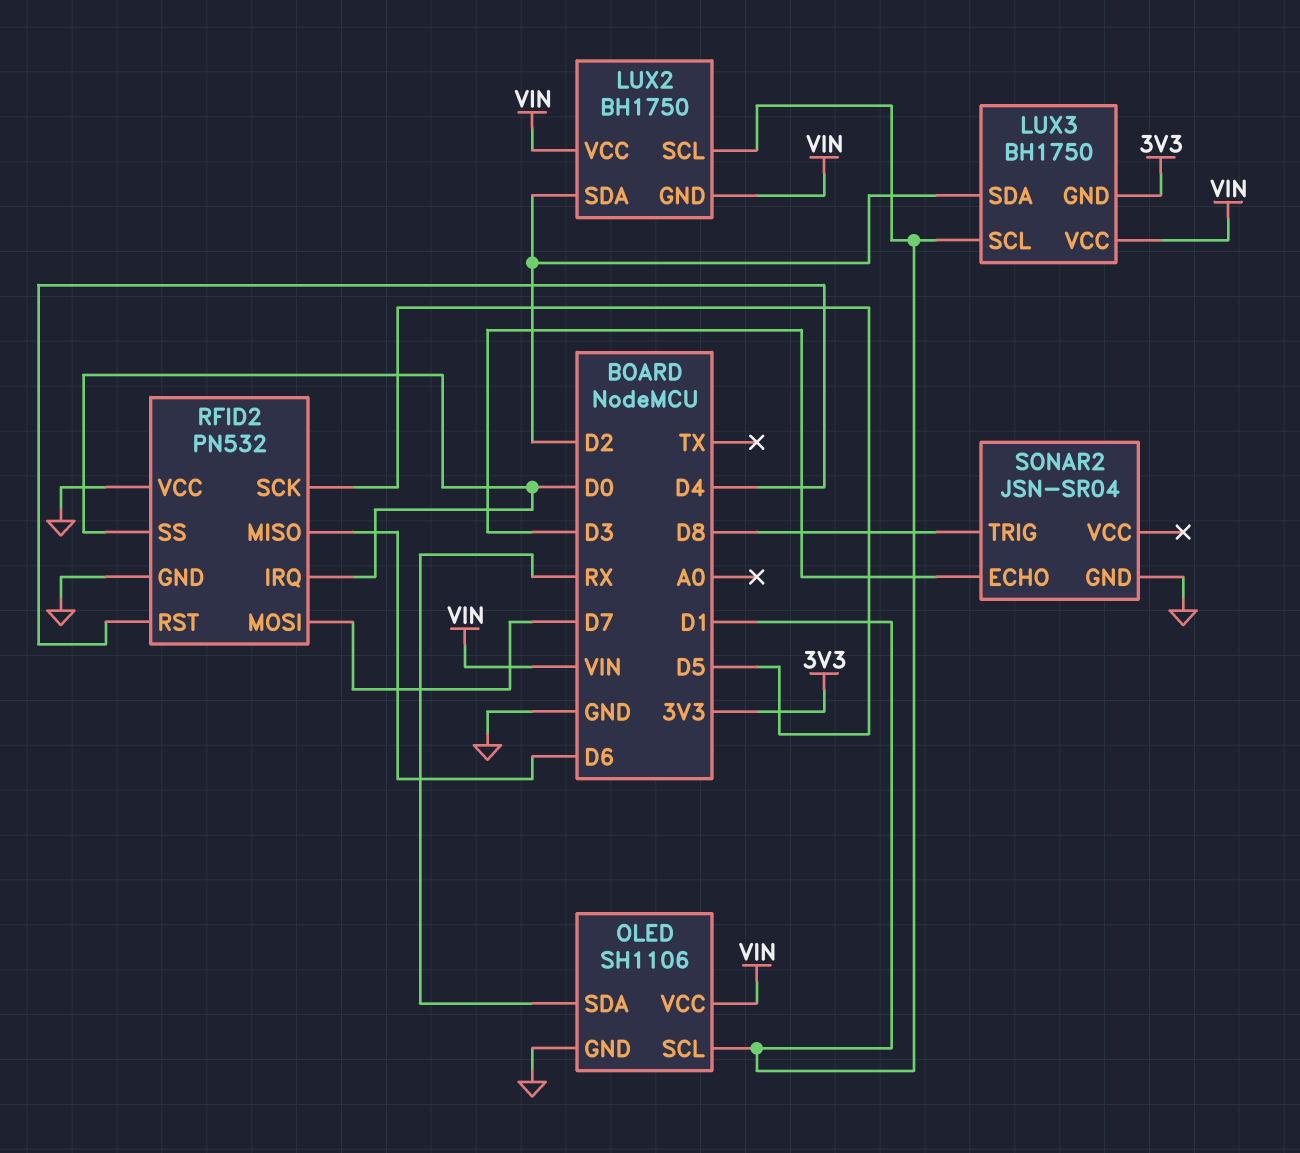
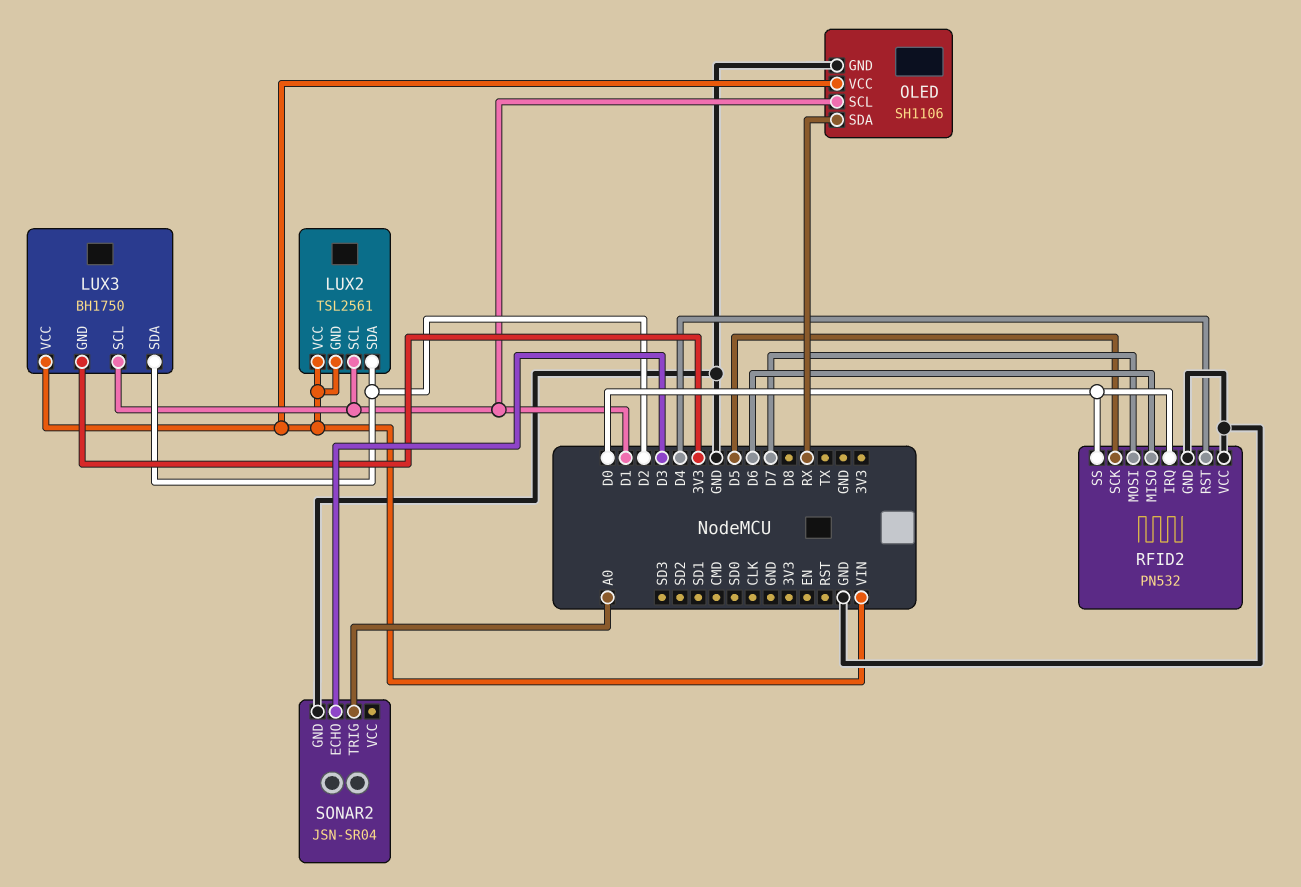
LUX2: BH1750 -> TSL2561
SONAR2 pin TRIG: D8 -> A0

